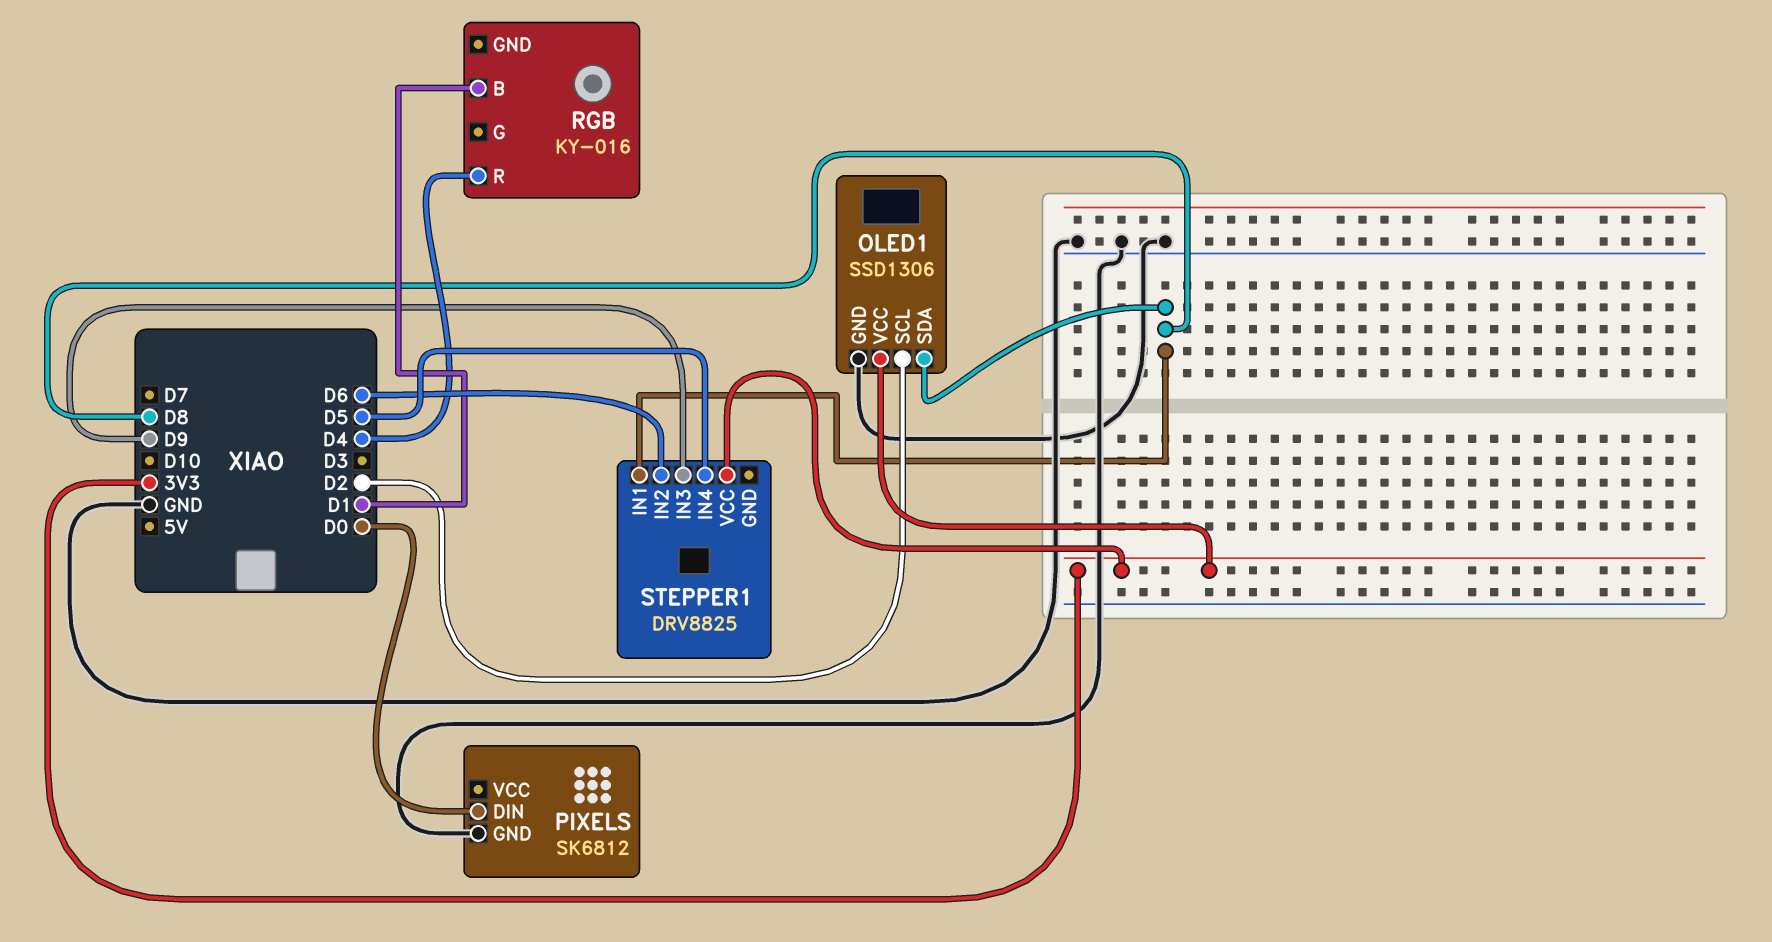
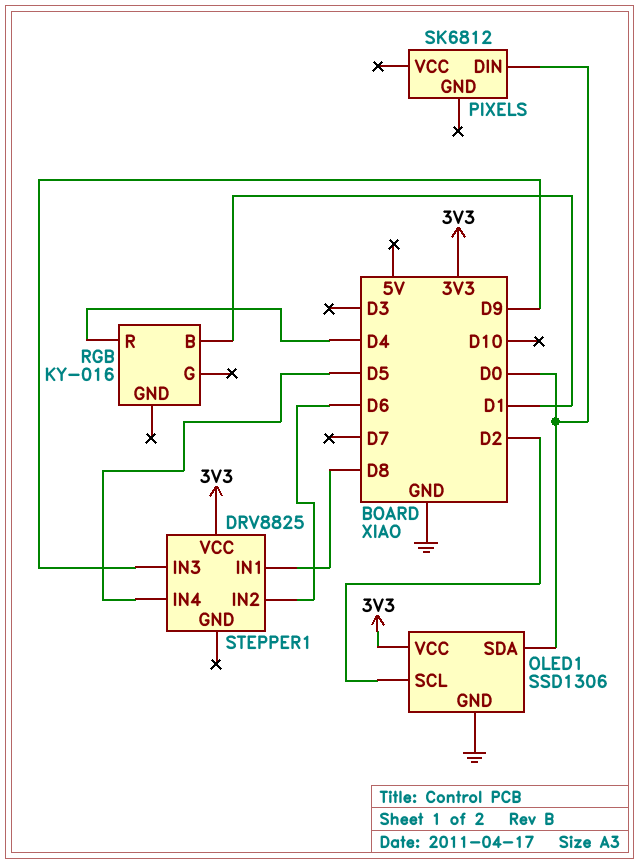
OLED1 pin SDA: D8 -> D0
PIXELS pin GND: GND -> none

